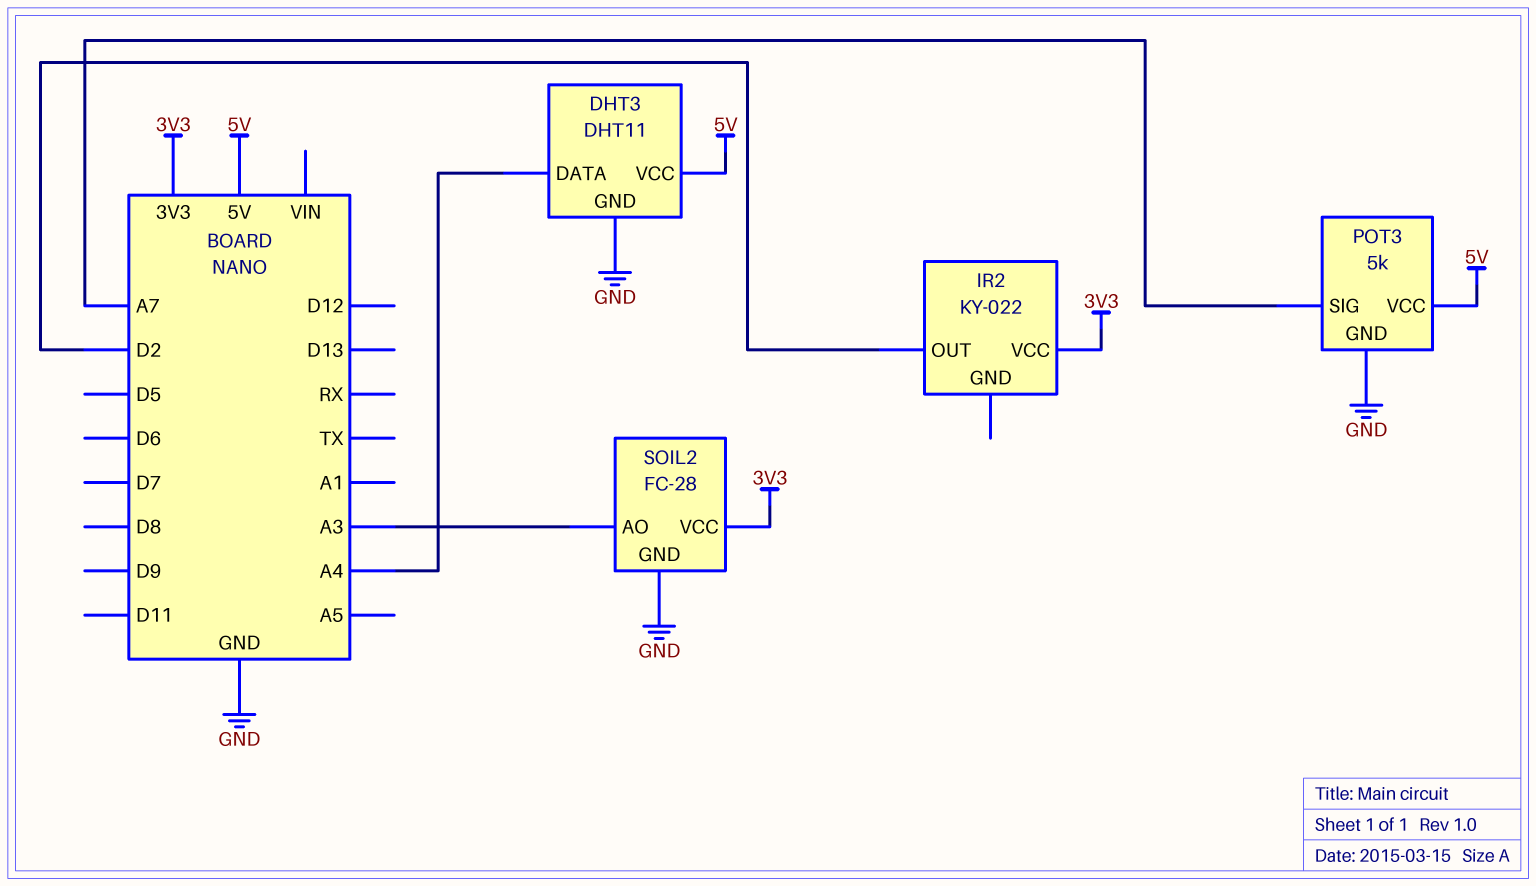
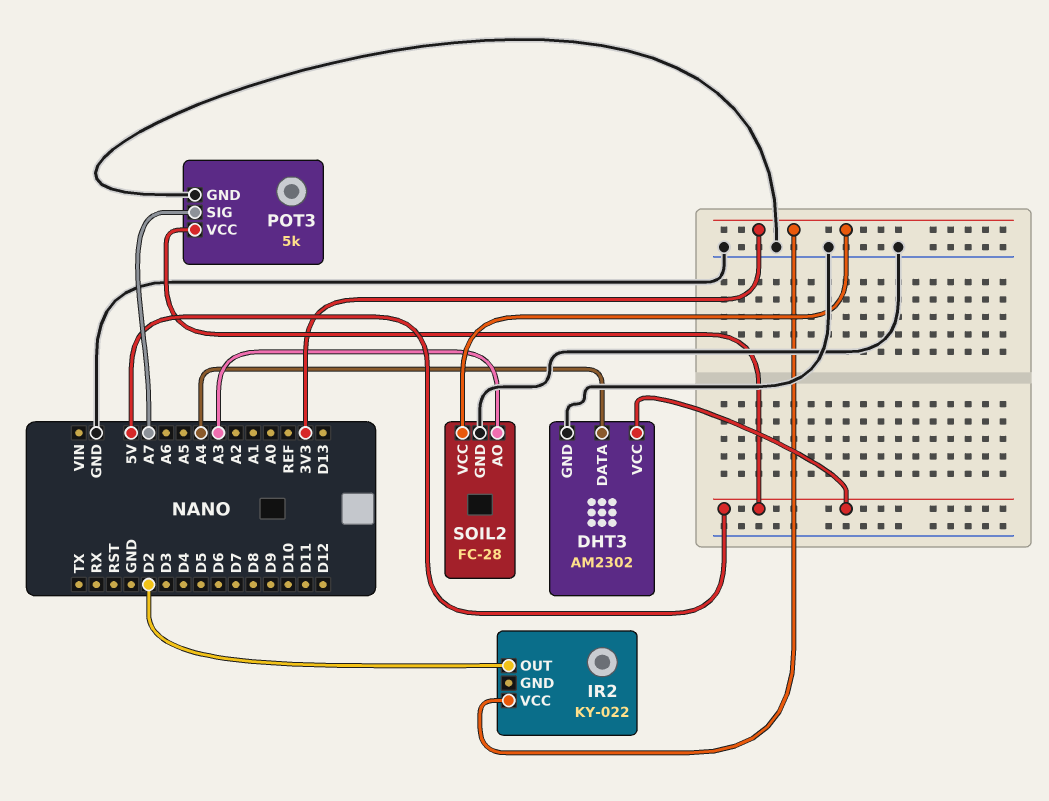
DHT3: DHT11 -> AM2302

